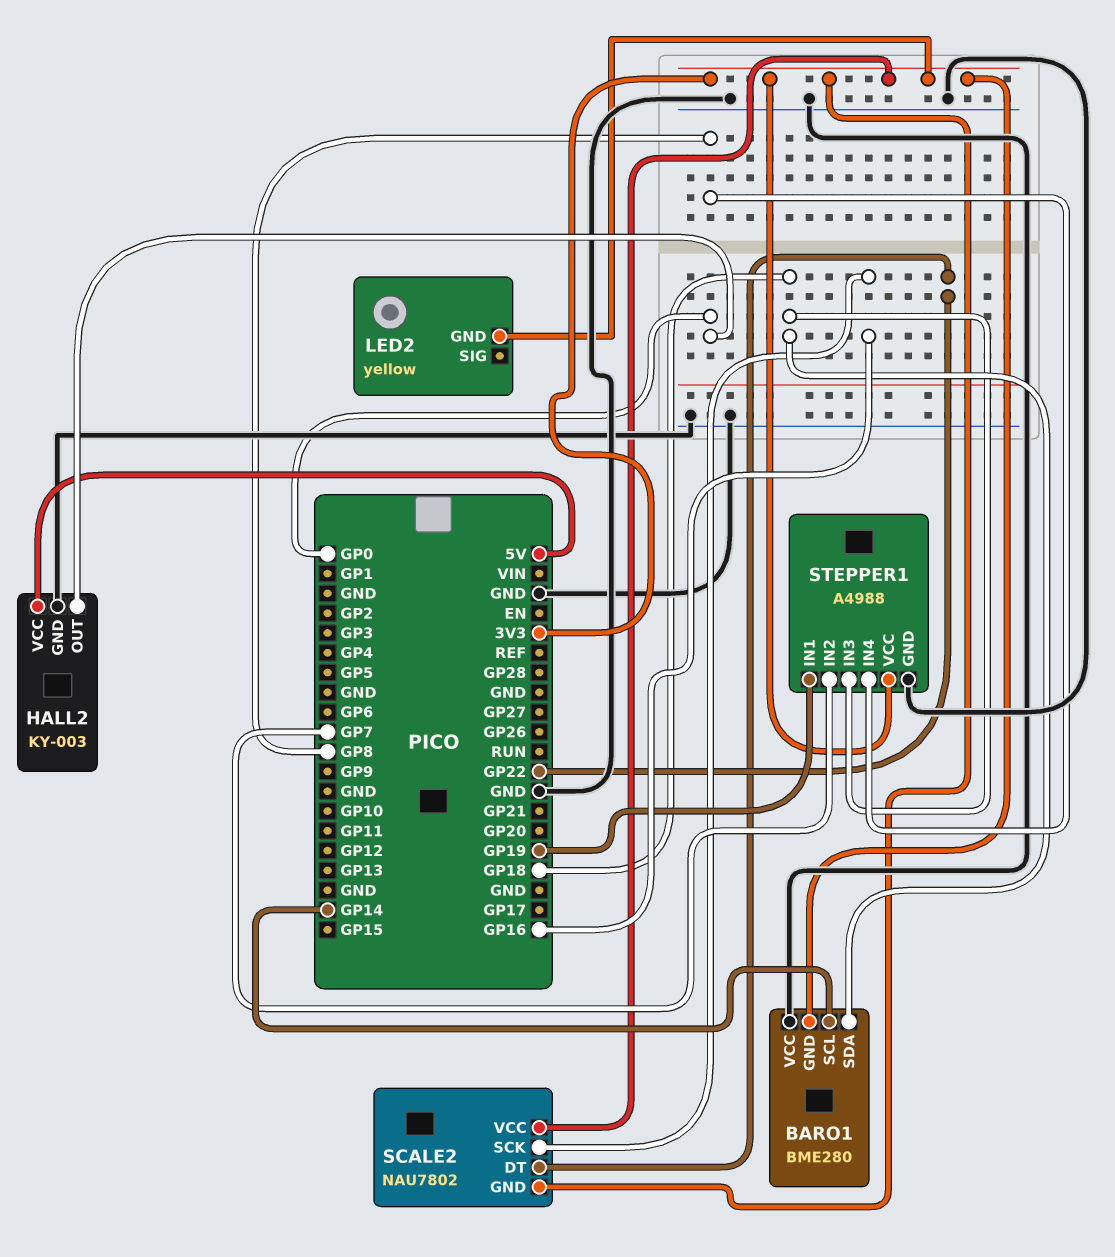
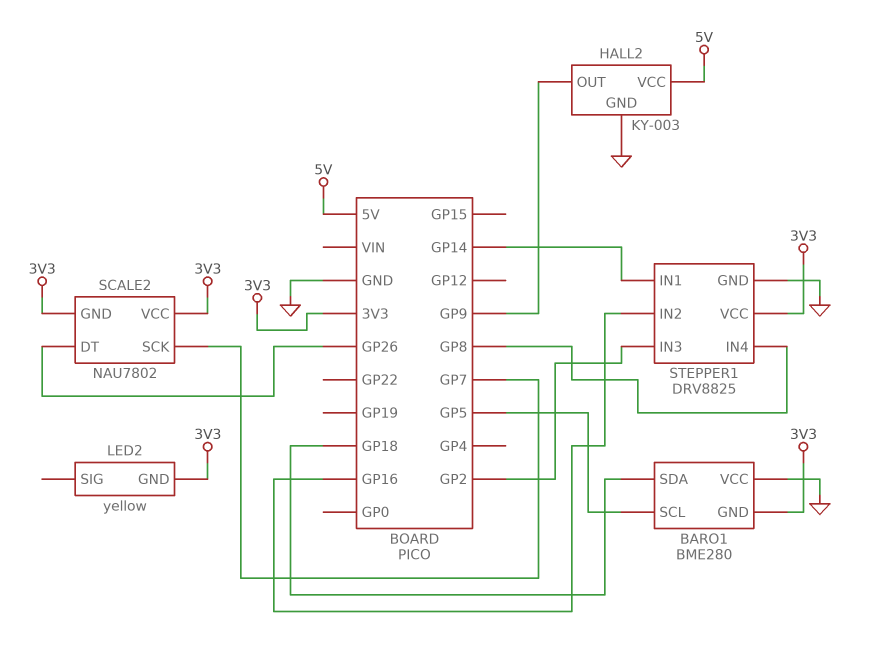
BARO1 pin SCL: GP14 -> GP5
HALL2 pin OUT: GP0 -> GP9
SCALE2 pin DT: GP22 -> GP26
SCALE2 pin SCK: GP16 -> GP7
STEPPER1: A4988 -> DRV8825
STEPPER1 pin IN1: GP19 -> GP14
STEPPER1 pin IN2: GP7 -> GP16
STEPPER1 pin IN3: GP18 -> GP2

